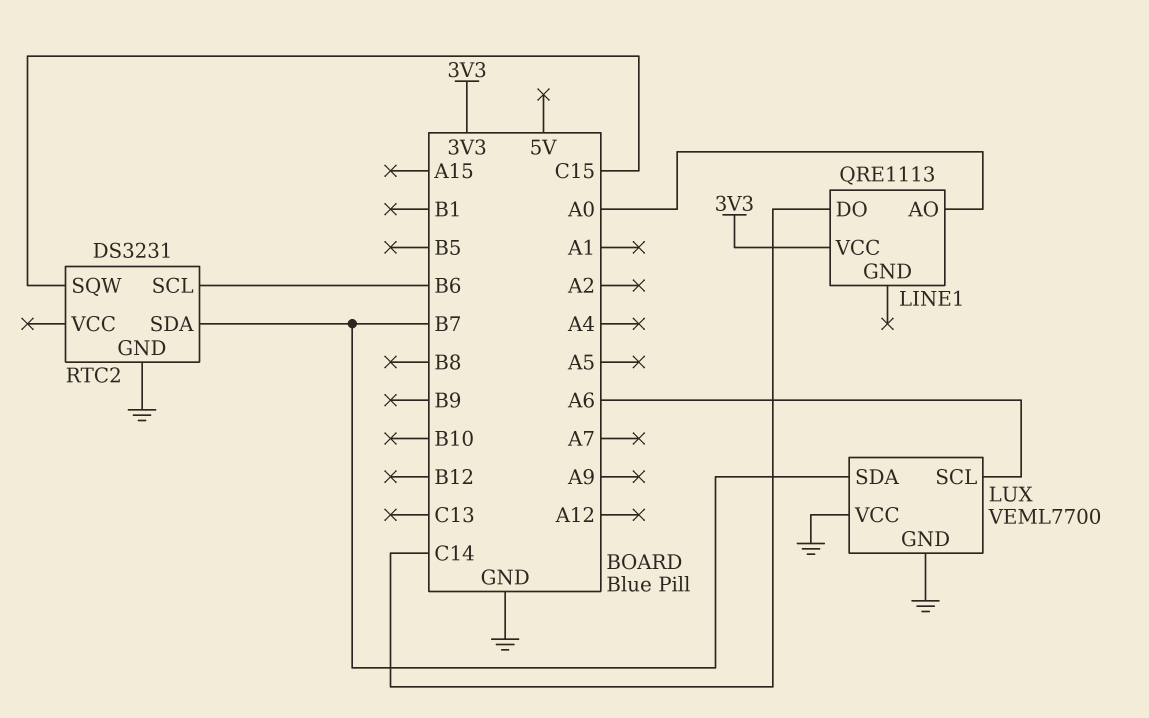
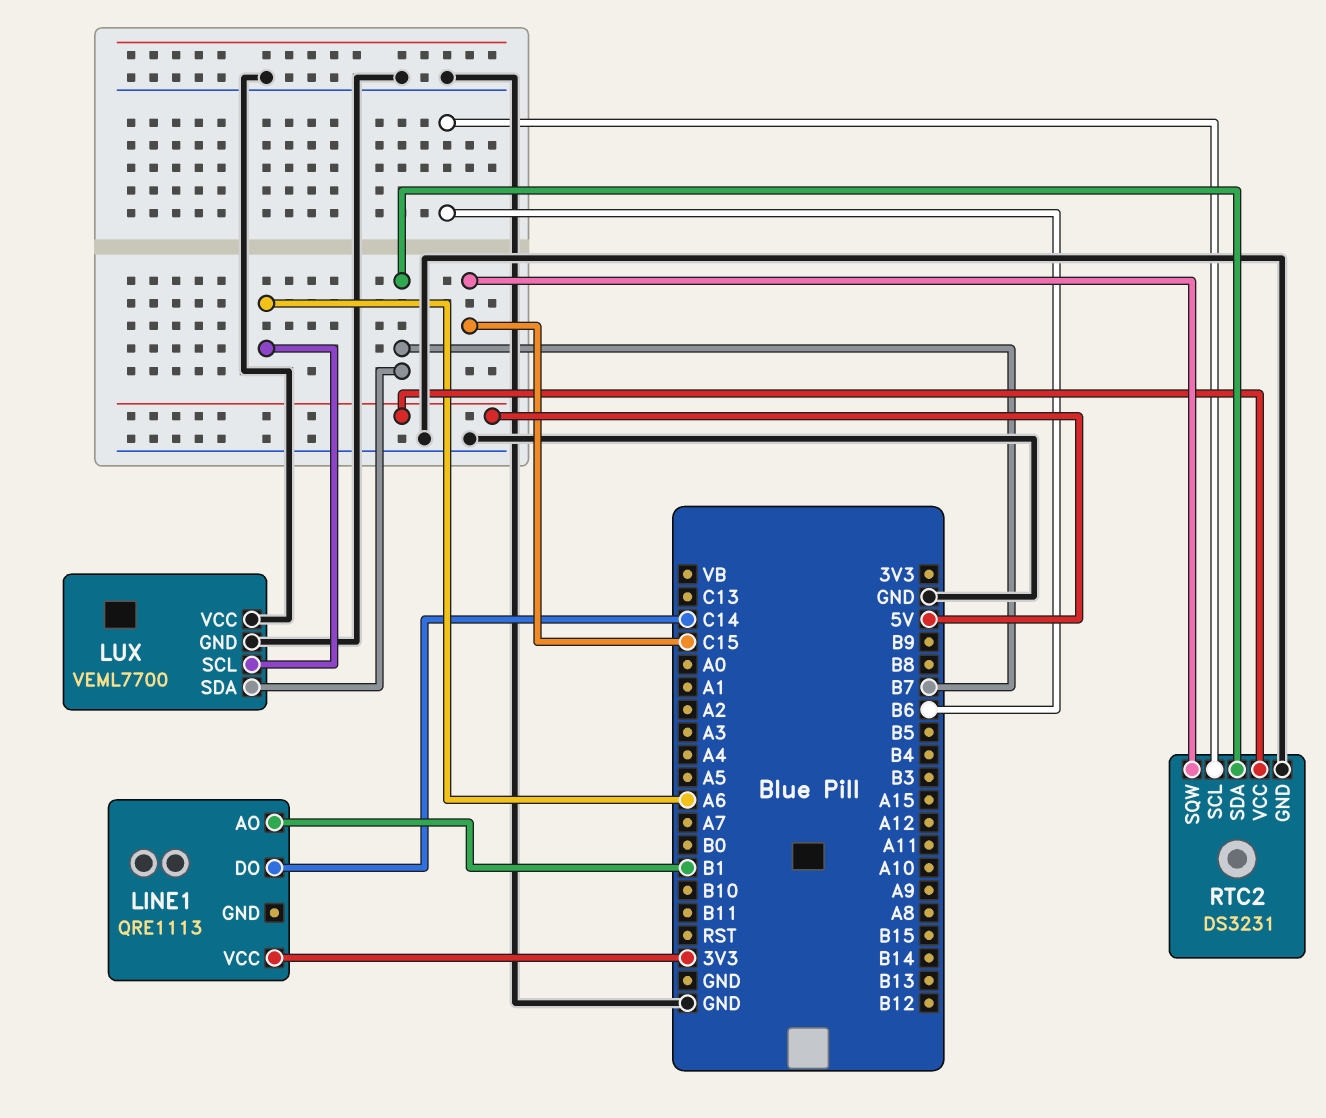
LINE1 pin AO: A0 -> B1
RTC2 pin VCC: none -> 5V

